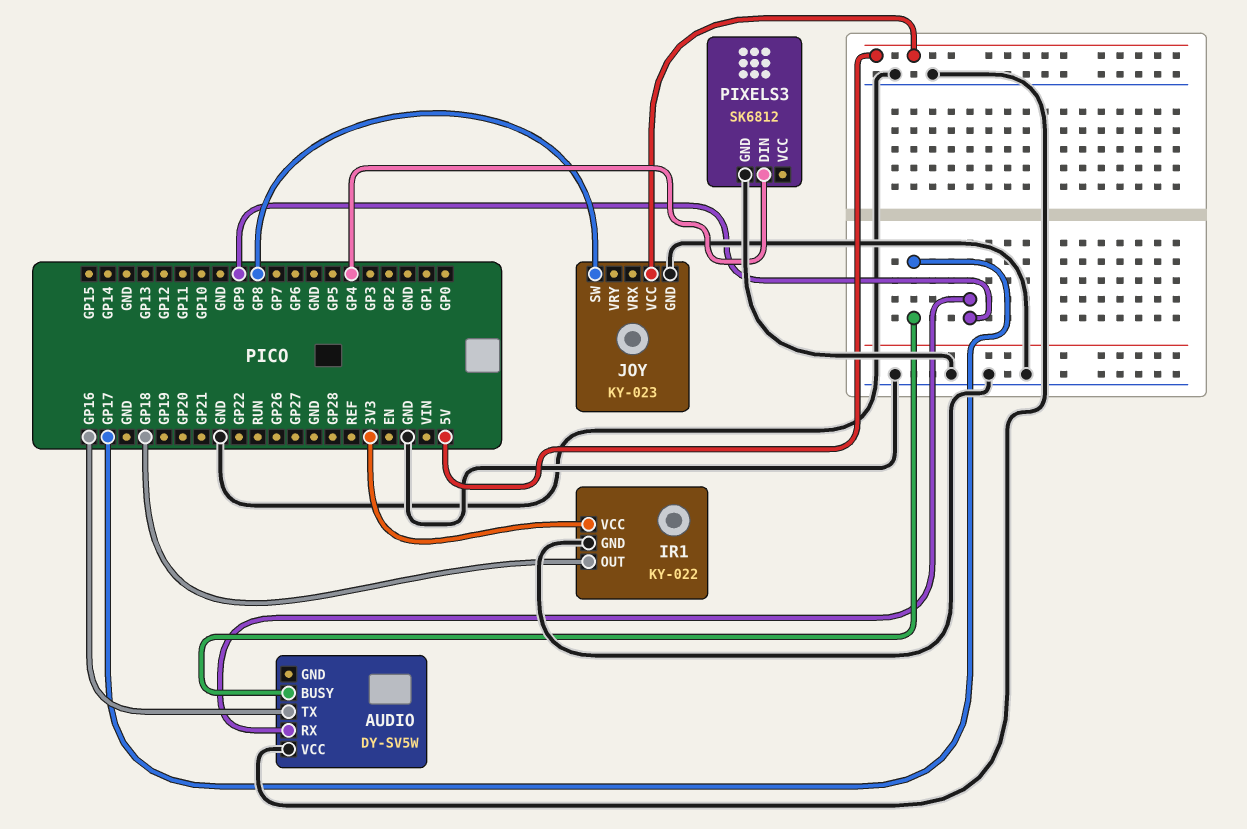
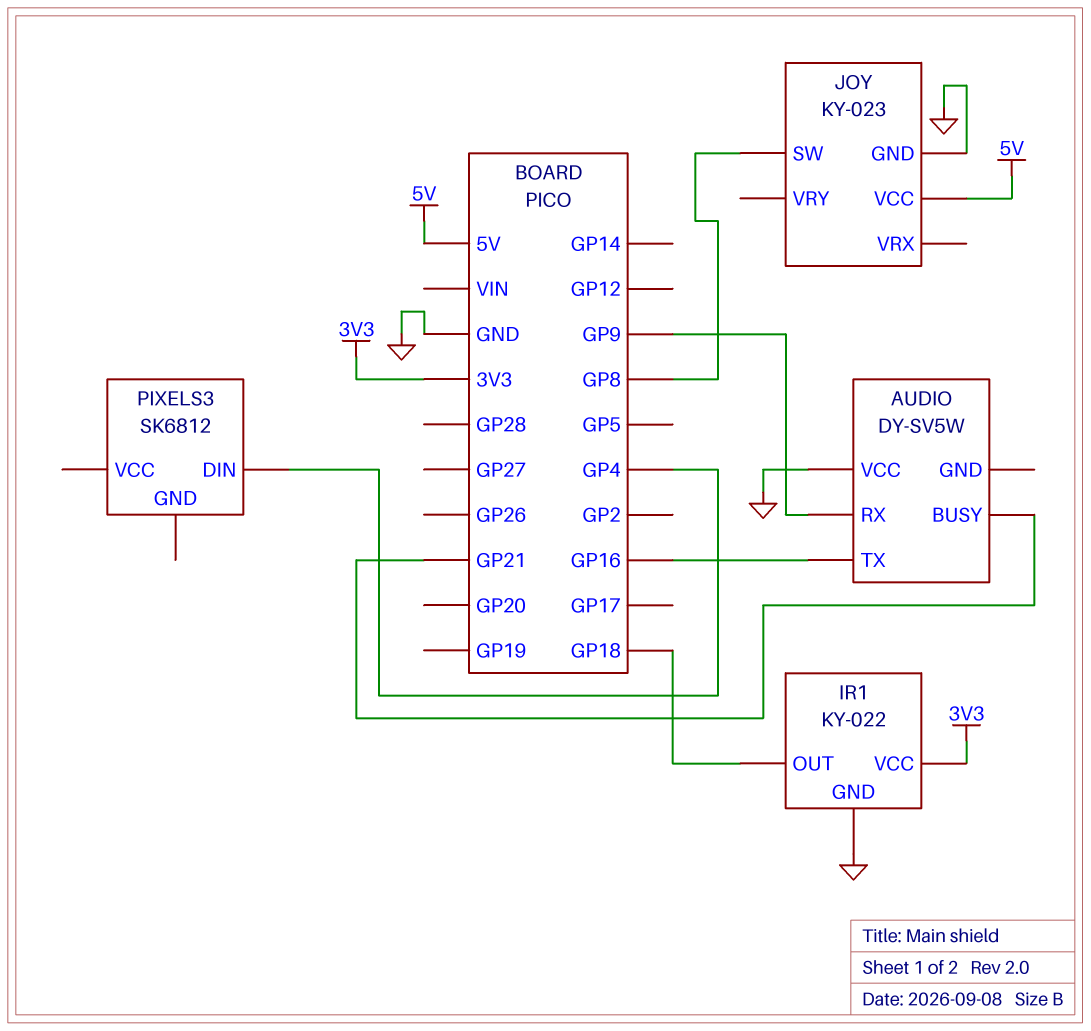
AUDIO pin BUSY: GP17 -> GP21
PIXELS3 pin GND: GND -> none

